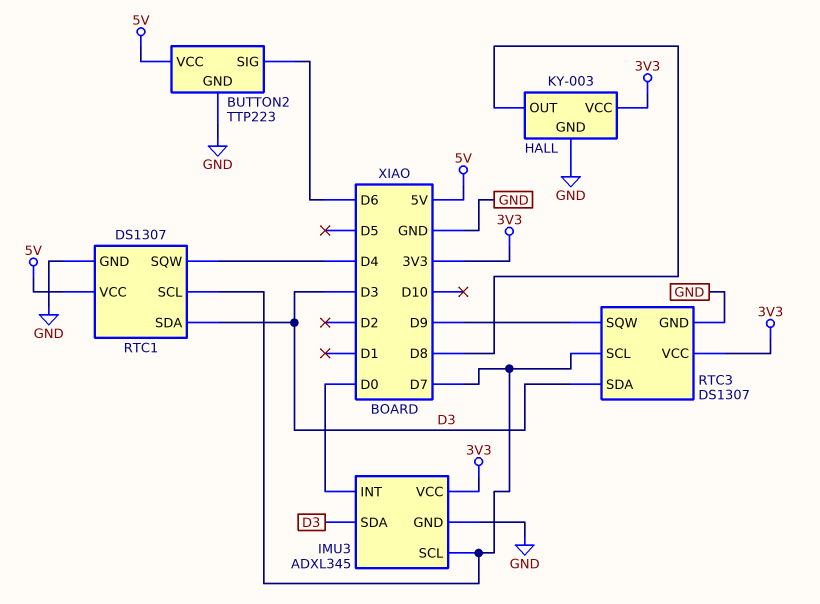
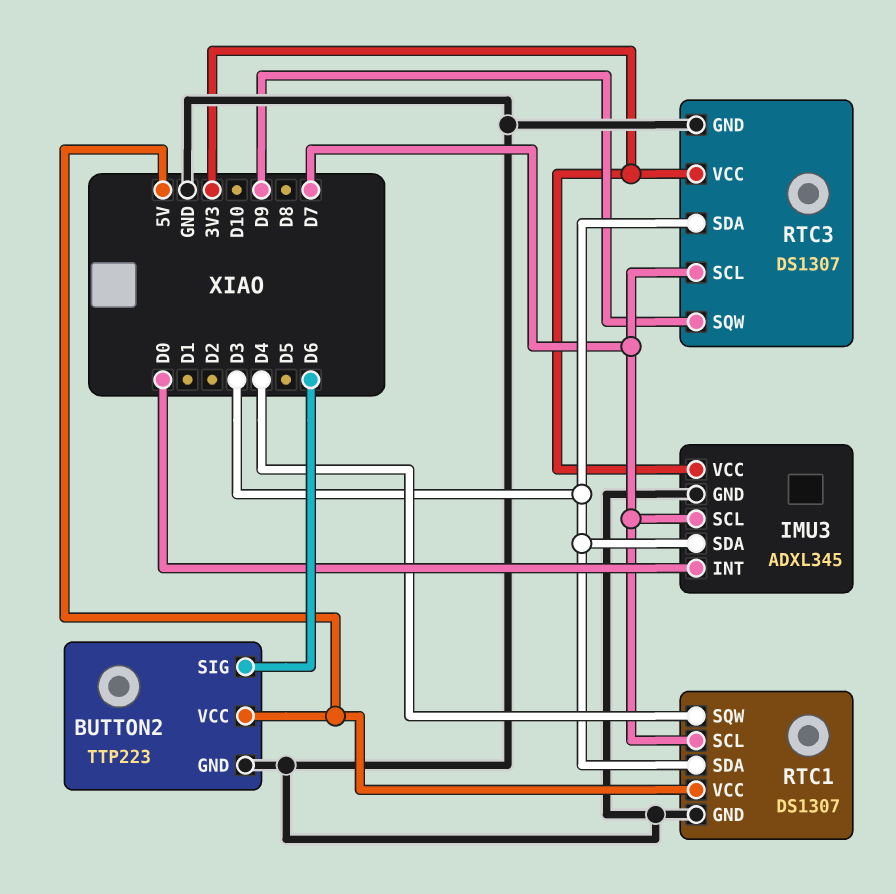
HALL: KY-003 -> none
HALL pin GND: GND -> none
HALL pin OUT: D8 -> none
HALL pin VCC: 3V3 -> none

